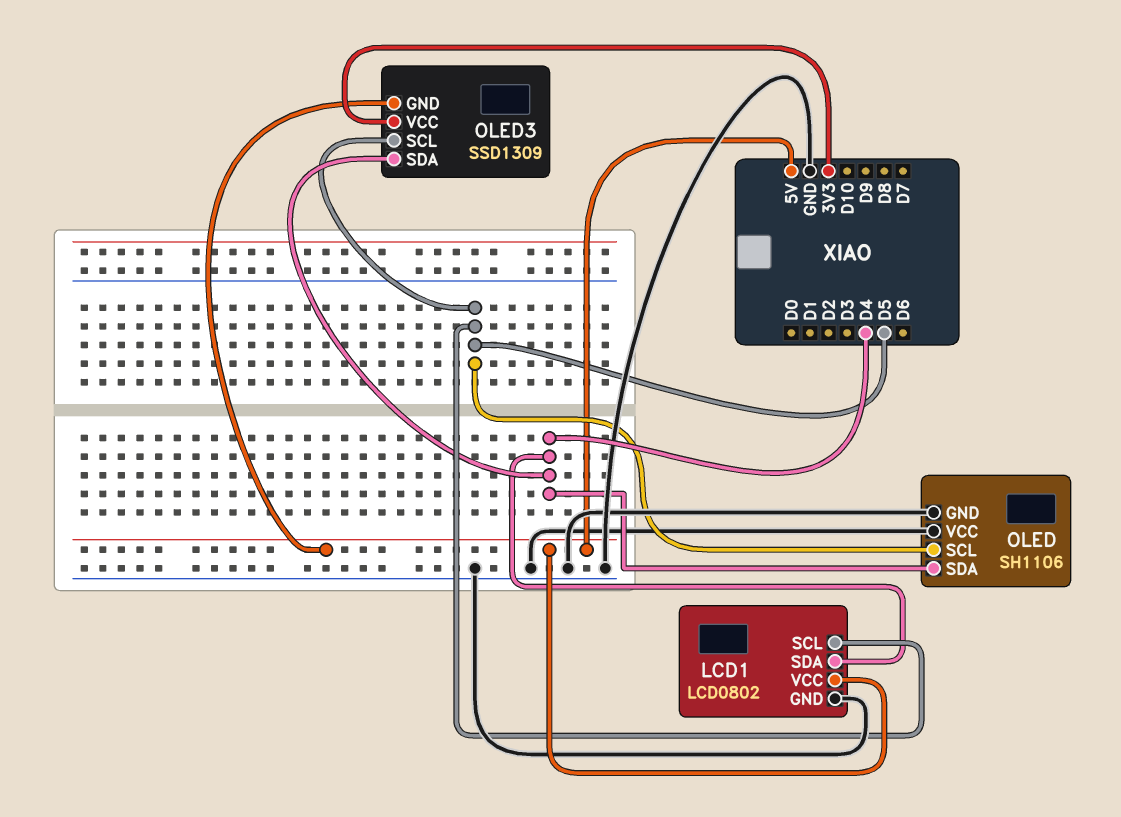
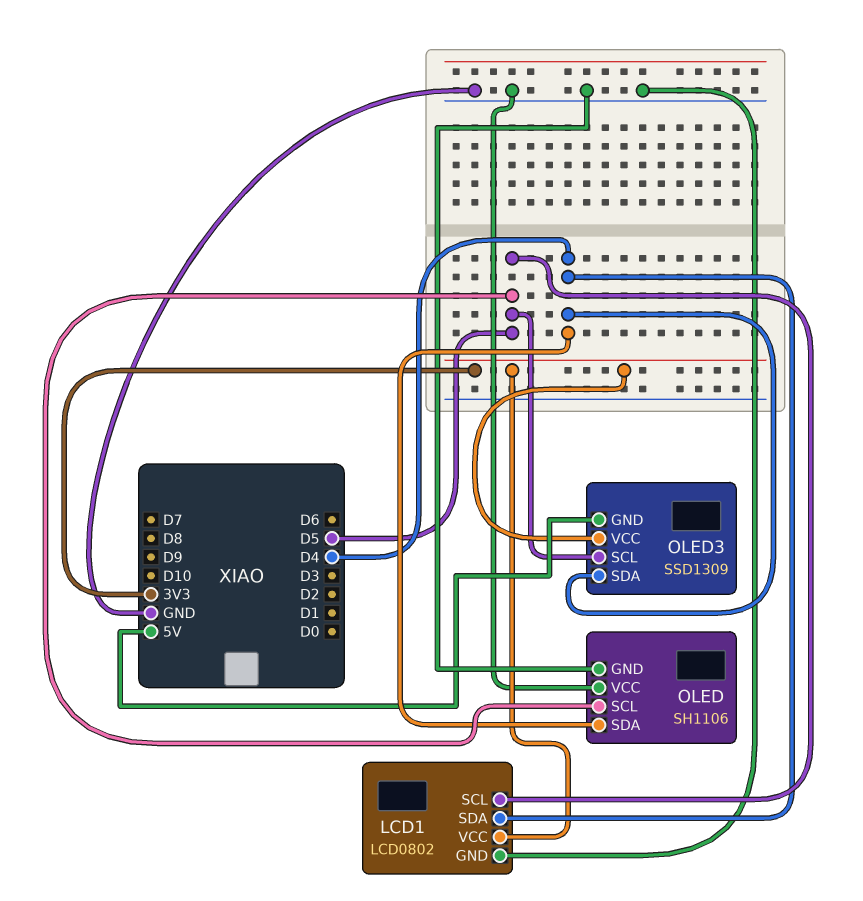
LCD1 pin VCC: 5V -> 3V3

